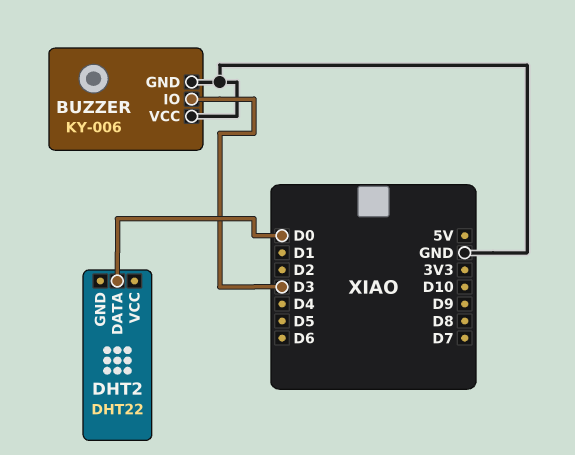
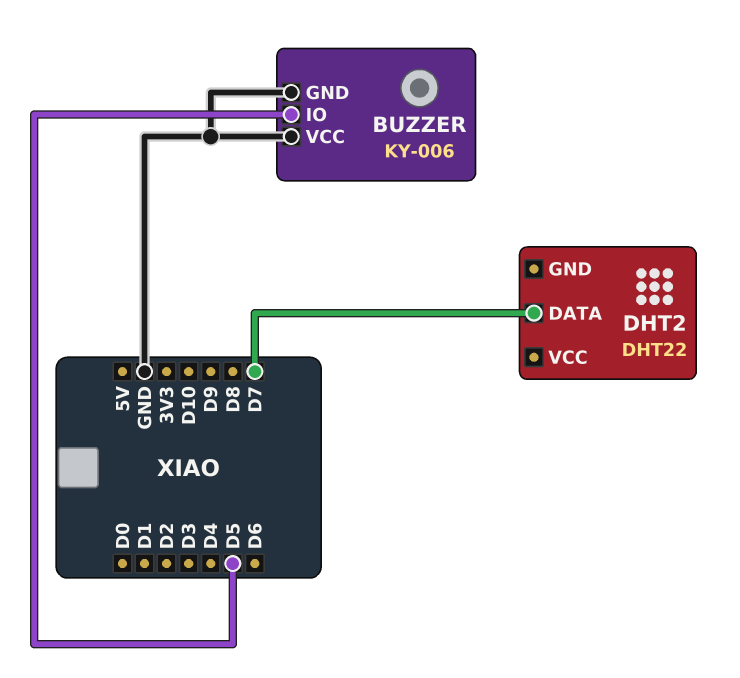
BUZZER pin IO: D3 -> D5
DHT2 pin DATA: D0 -> D7

